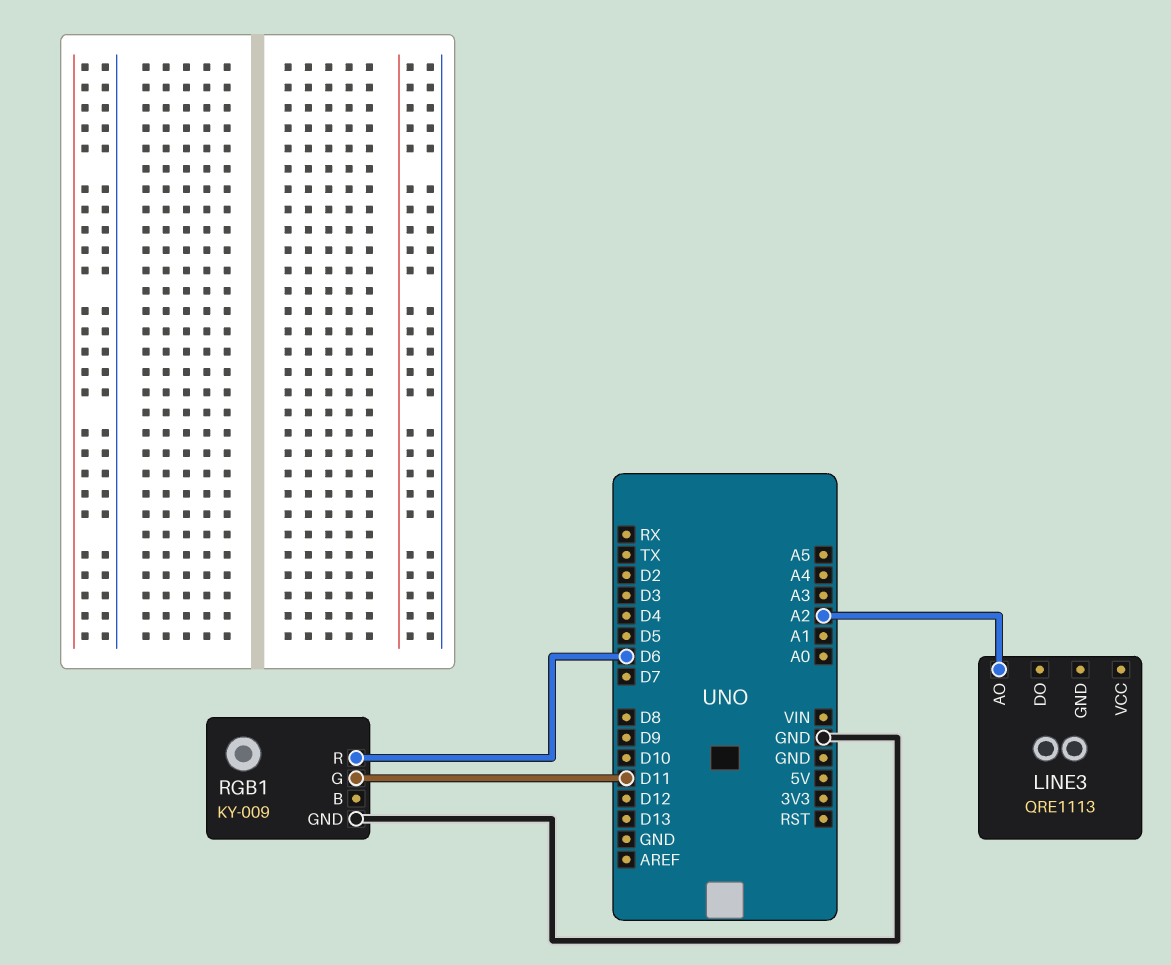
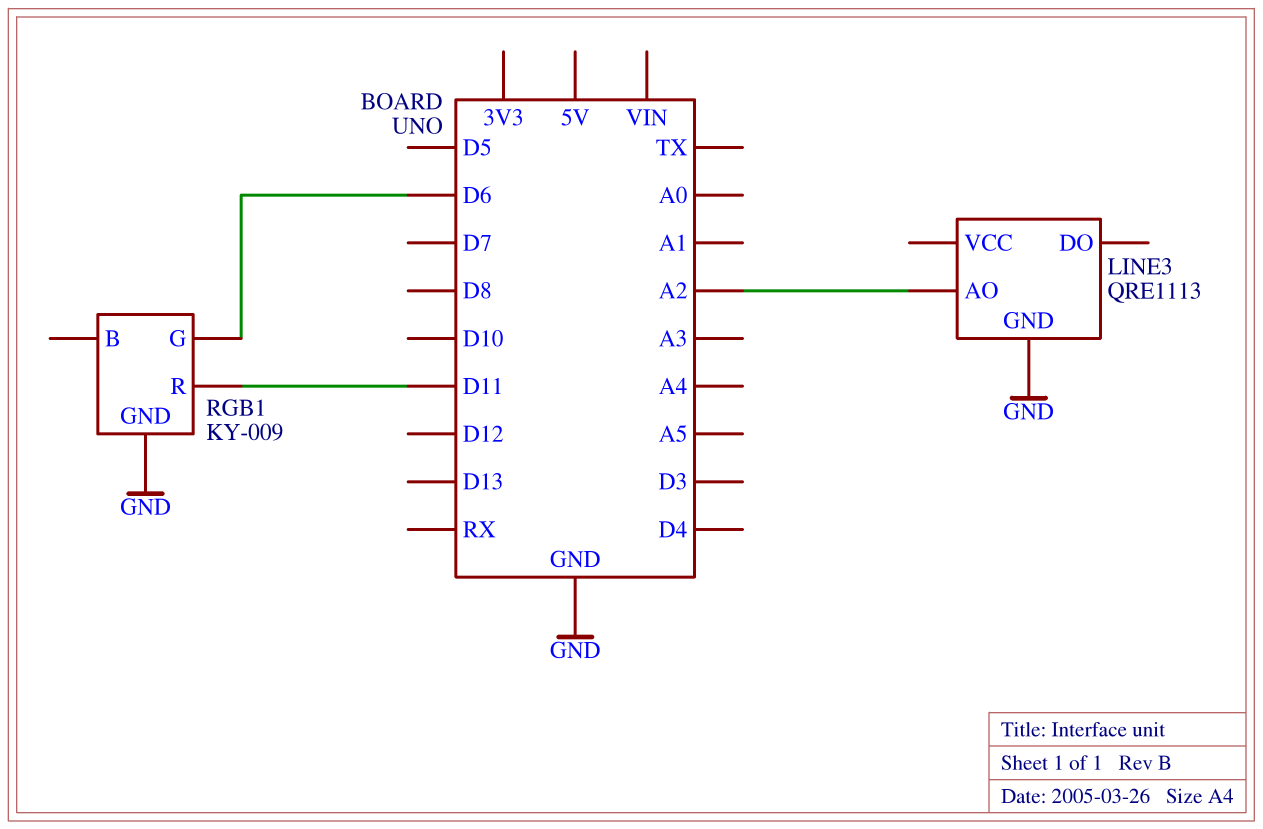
LINE3 pin GND: none -> GND
RGB1 pin G: D11 -> D6
RGB1 pin R: D6 -> D11

